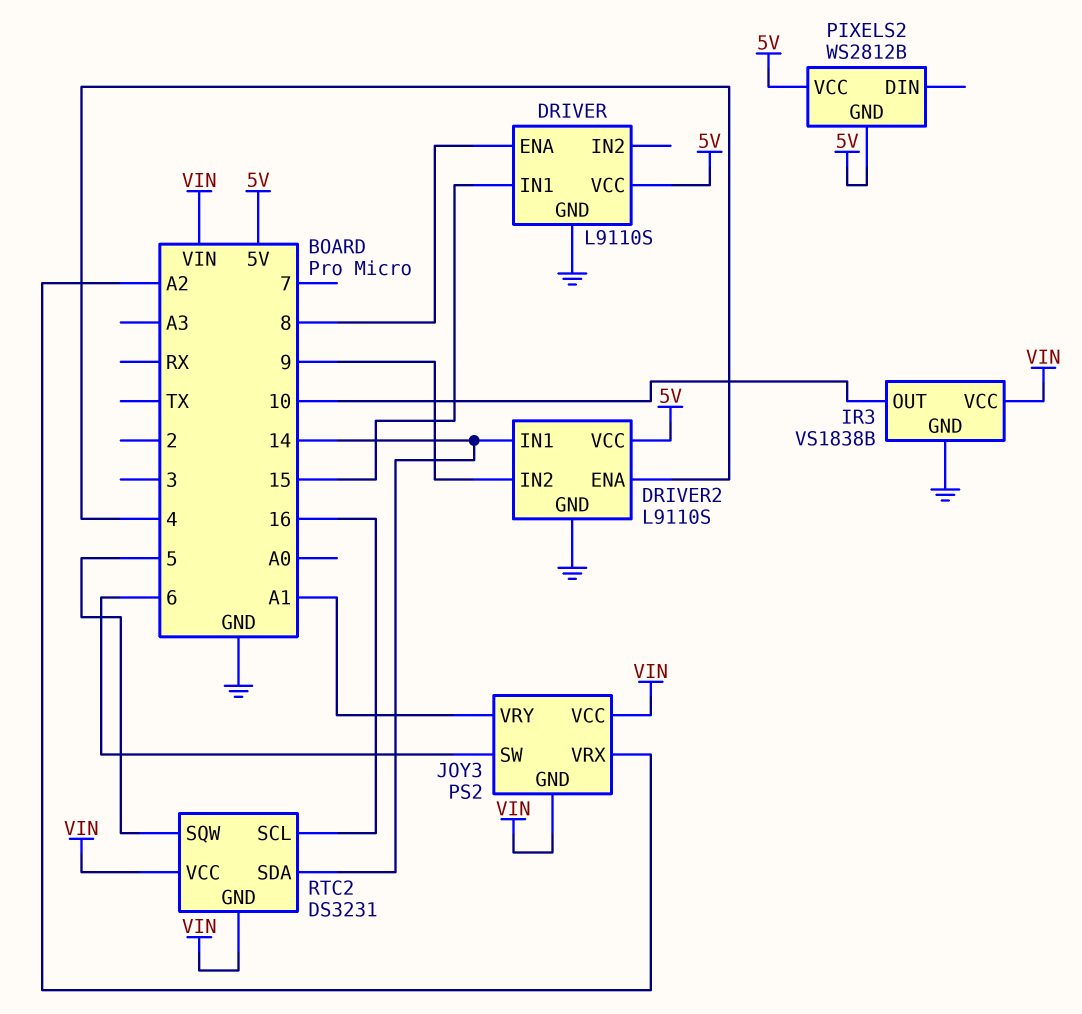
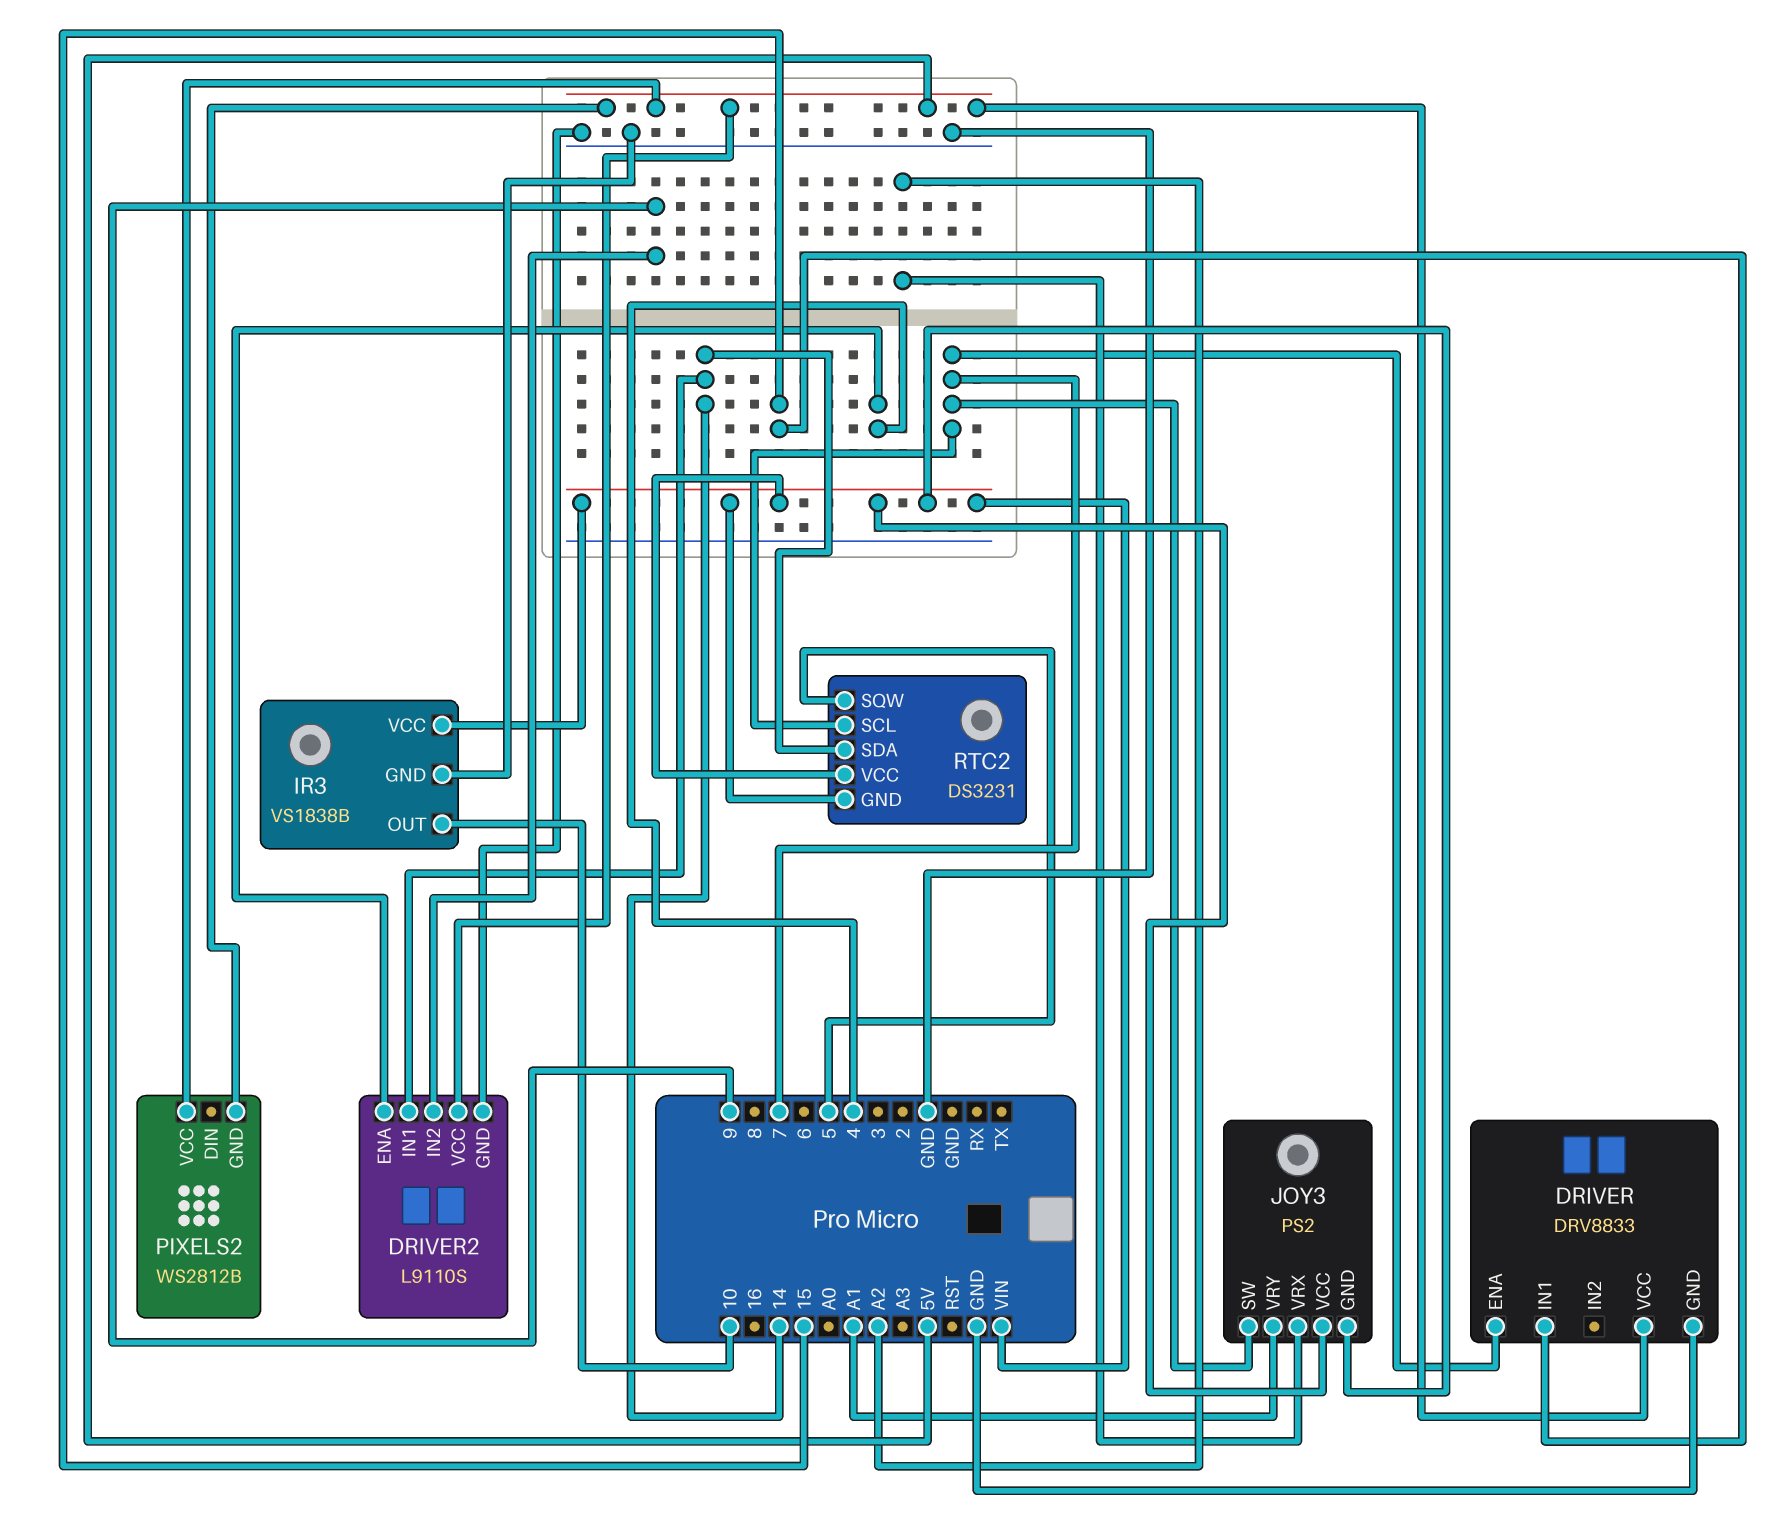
DRIVER: L9110S -> DRV8833
DRIVER pin ENA: 8 -> 7
JOY3 pin SW: 6 -> 7
RTC2 pin SCL: 16 -> 7

